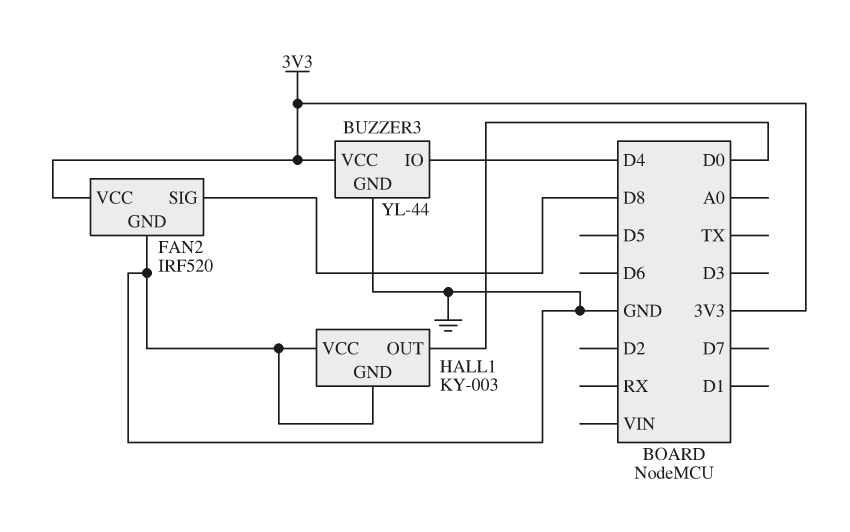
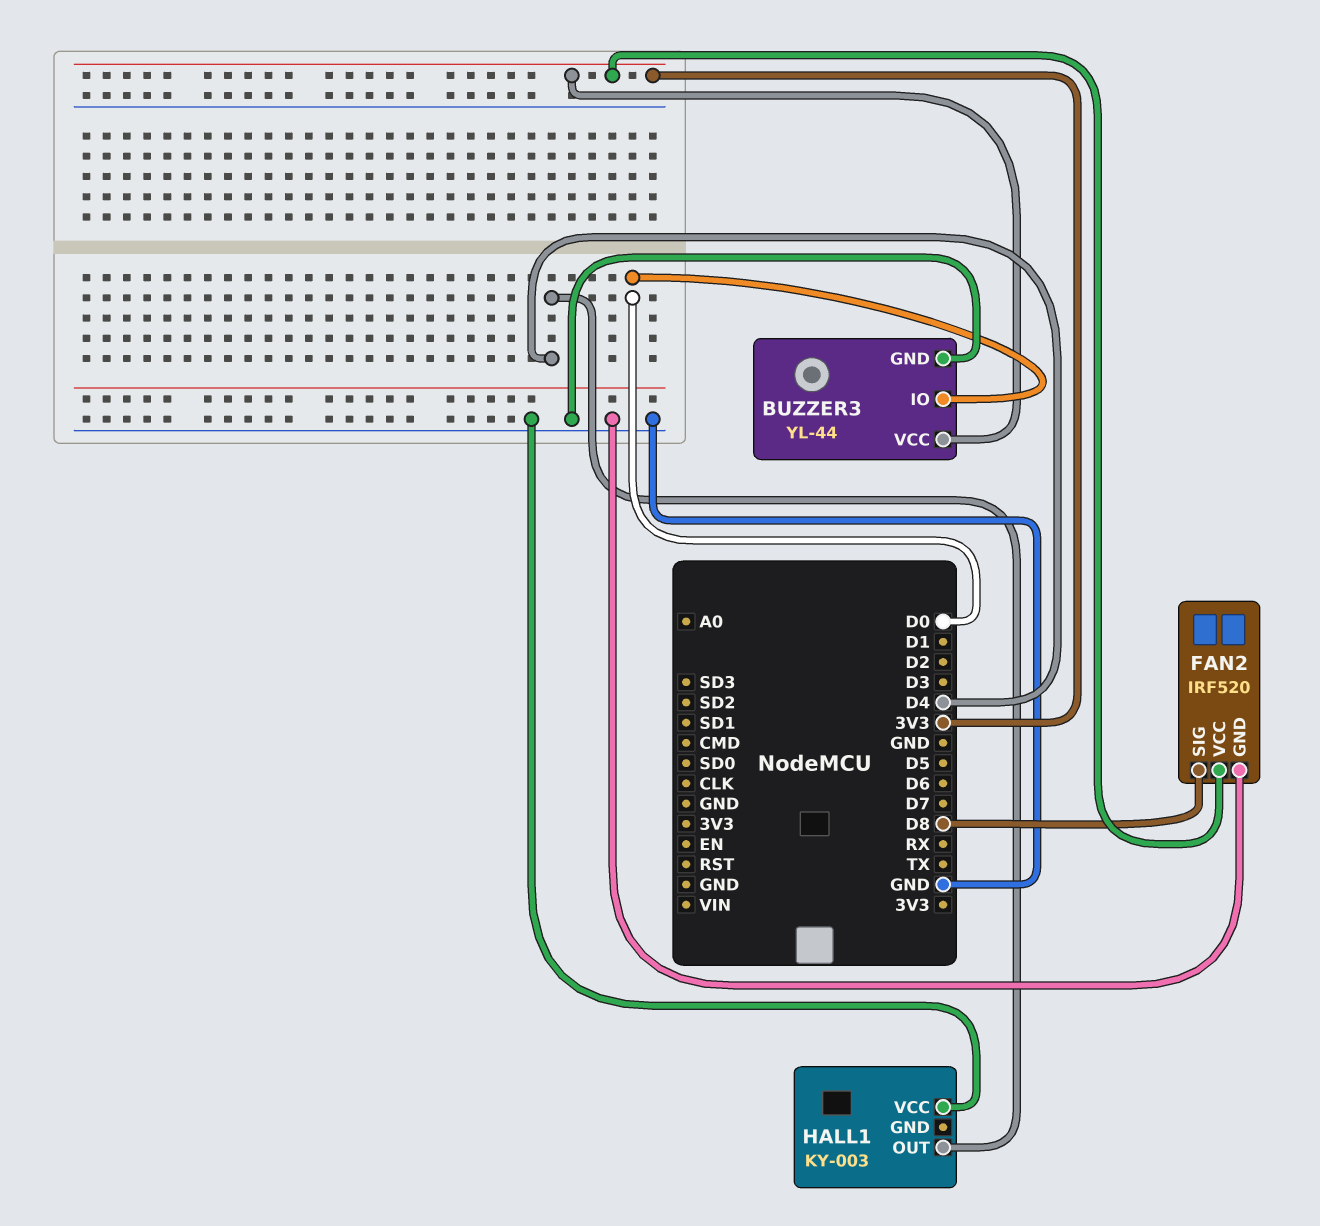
BUZZER3 pin IO: D4 -> D0
HALL1 pin GND: GND -> none
HALL1 pin OUT: D0 -> D4

